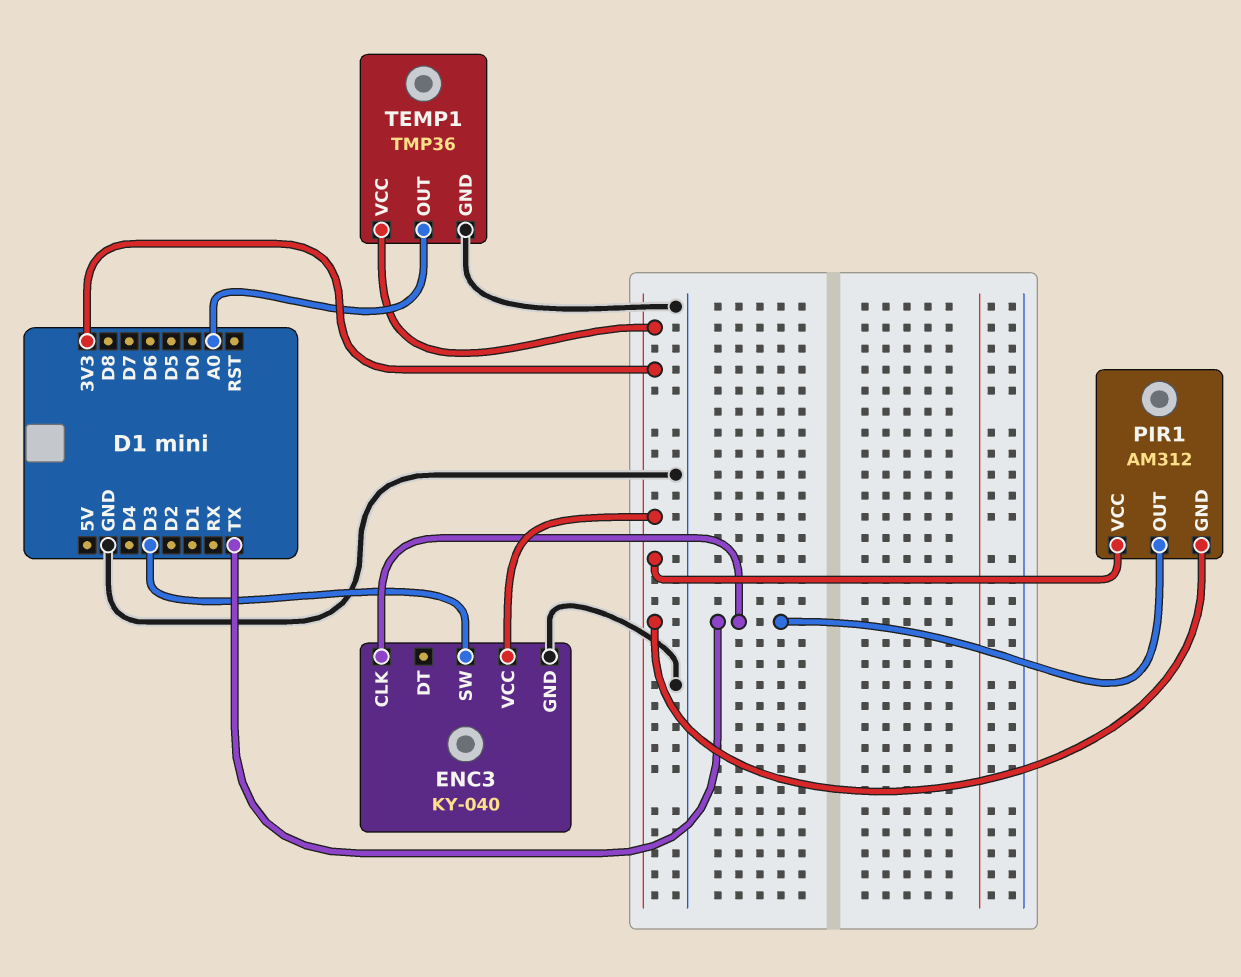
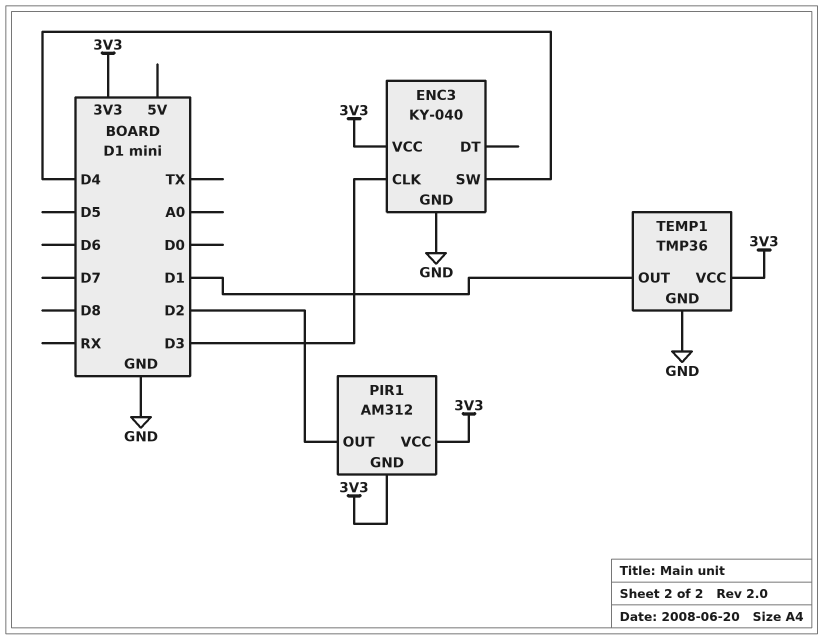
ENC3 pin CLK: TX -> D3
ENC3 pin SW: D3 -> D4
PIR1 pin OUT: TX -> D2
TEMP1 pin OUT: A0 -> D1

